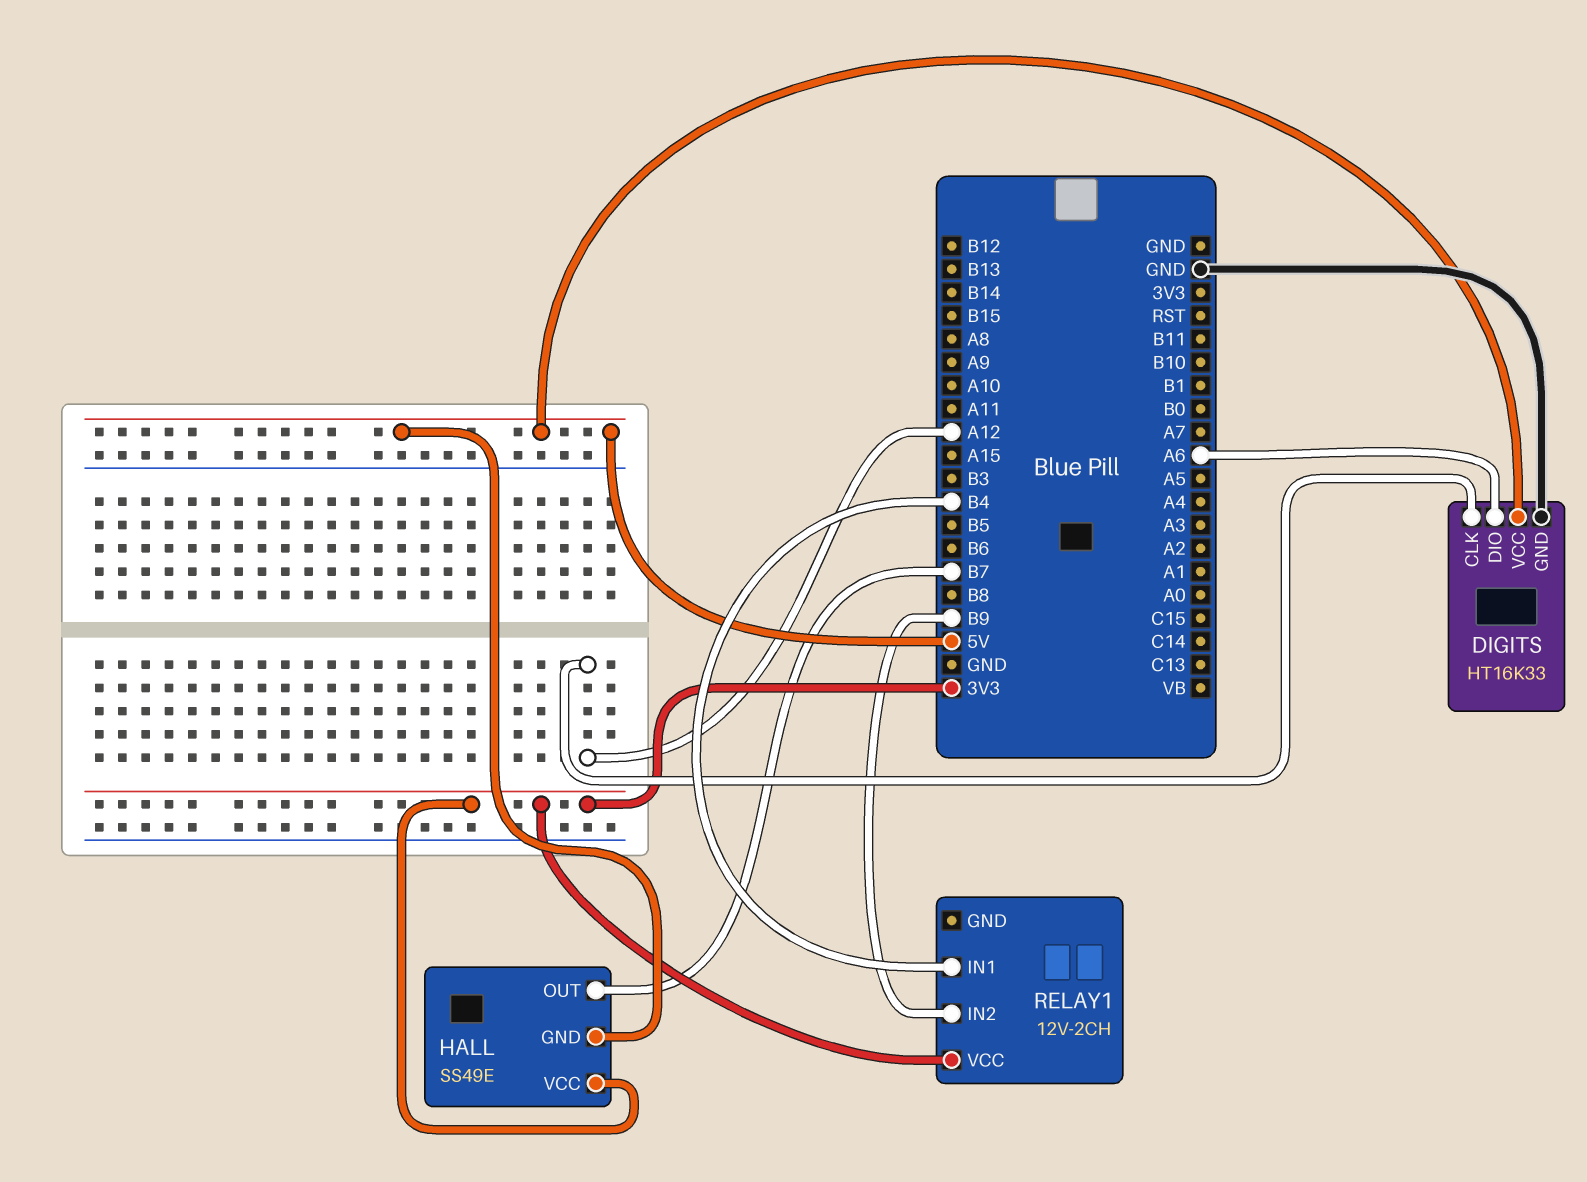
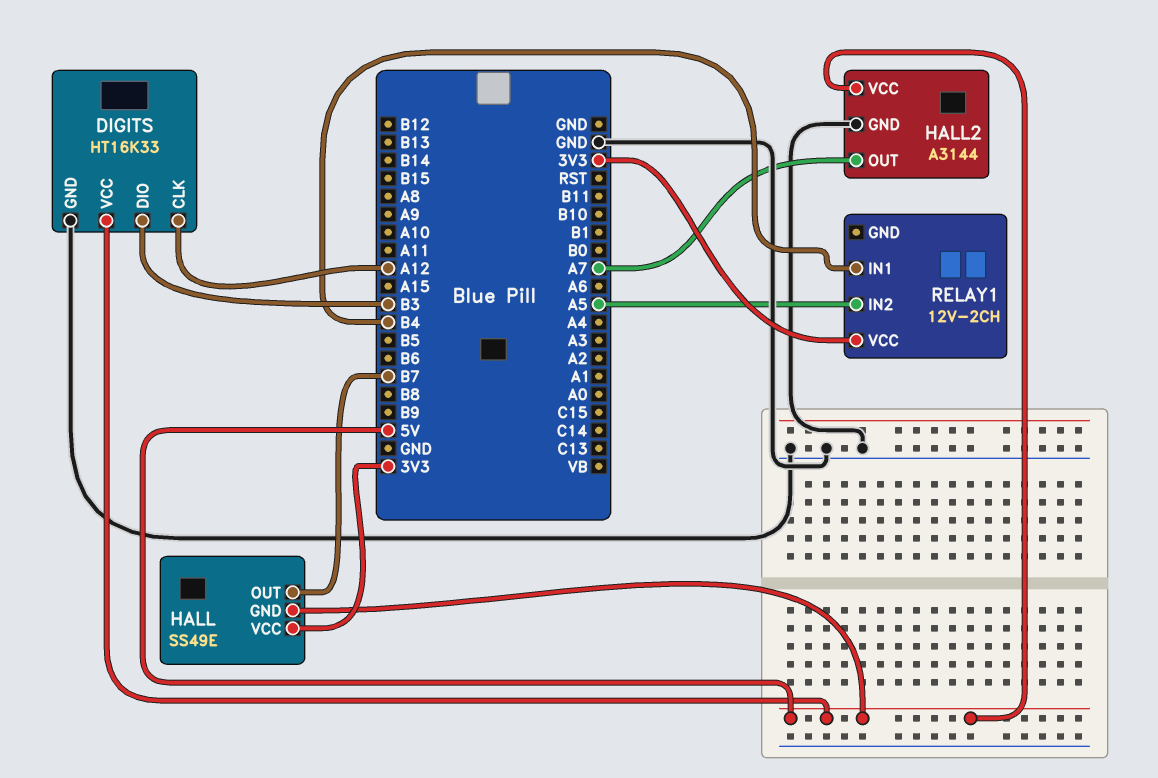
DIGITS pin DIO: A6 -> B3
HALL2: none -> A3144
HALL2 pin GND: none -> GND
HALL2 pin OUT: none -> A7
HALL2 pin VCC: none -> 5V
RELAY1 pin IN2: B9 -> A5

